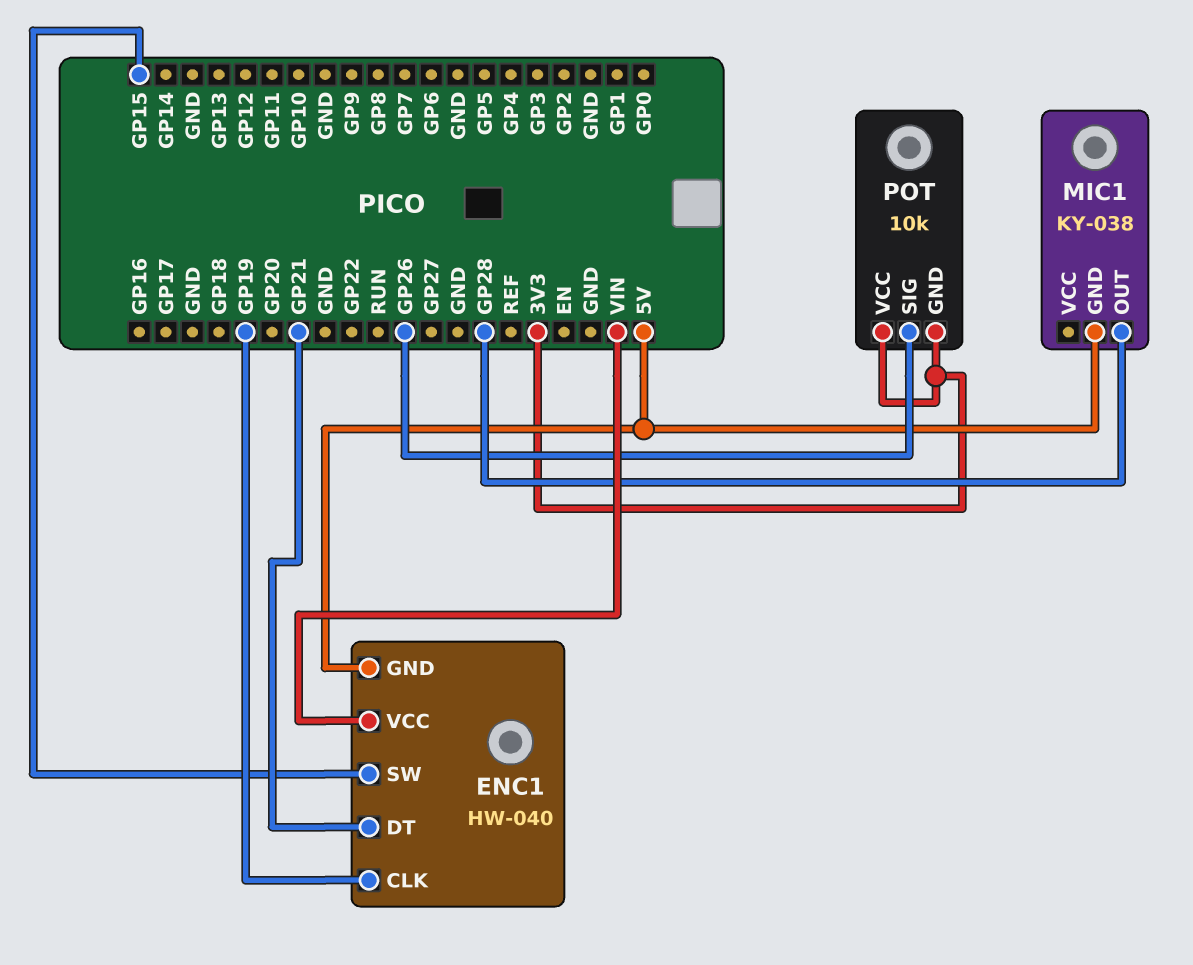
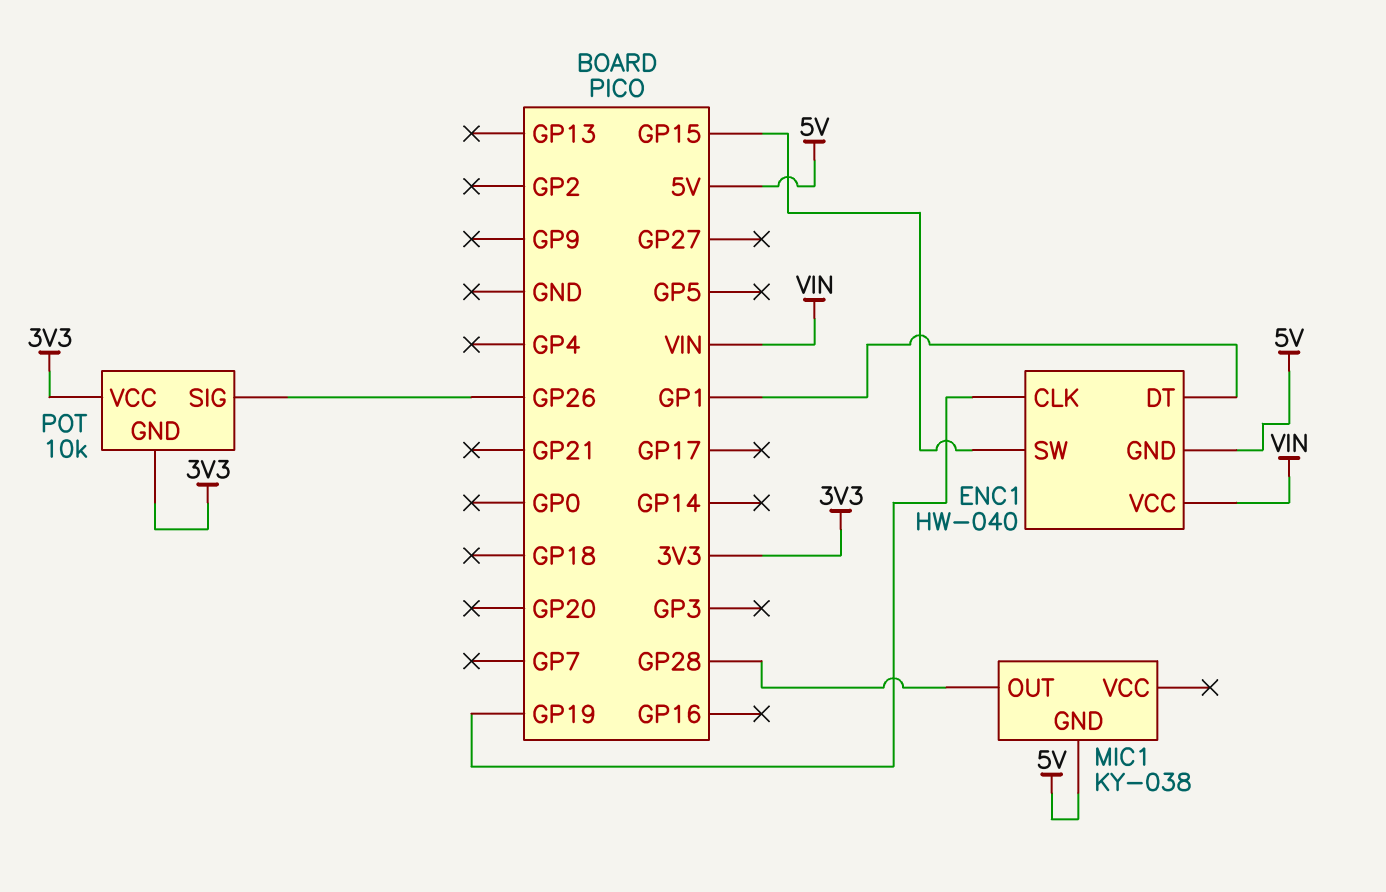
ENC1 pin DT: GP21 -> GP1

